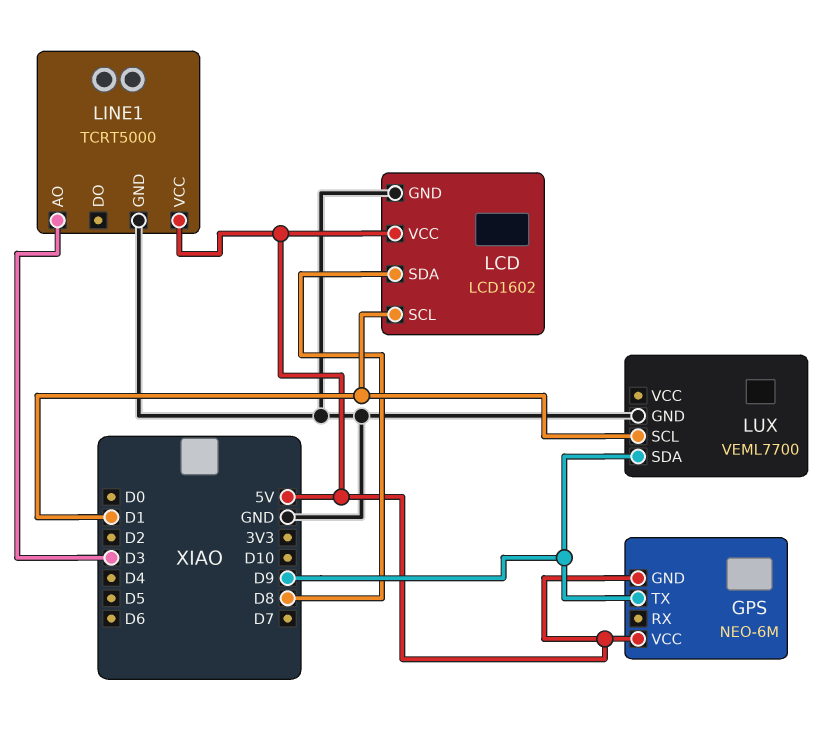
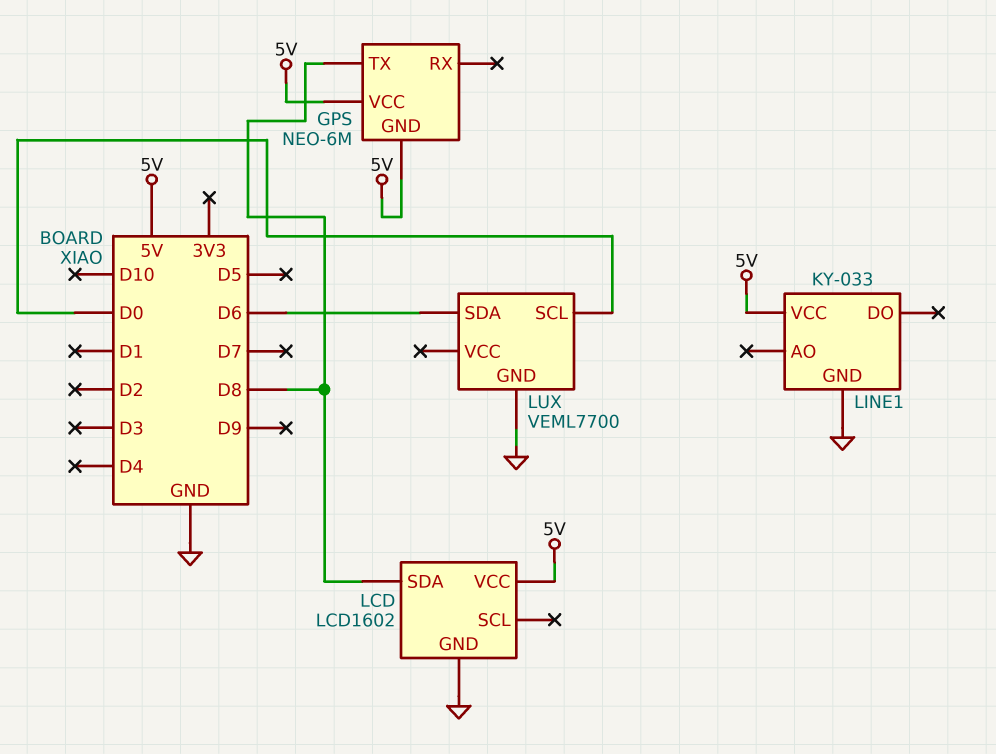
GPS pin TX: D9 -> D8
LCD pin SCL: D1 -> none
LINE1: TCRT5000 -> KY-033
LINE1 pin AO: D3 -> none
LUX pin SCL: D1 -> D0
LUX pin SDA: D9 -> D6

